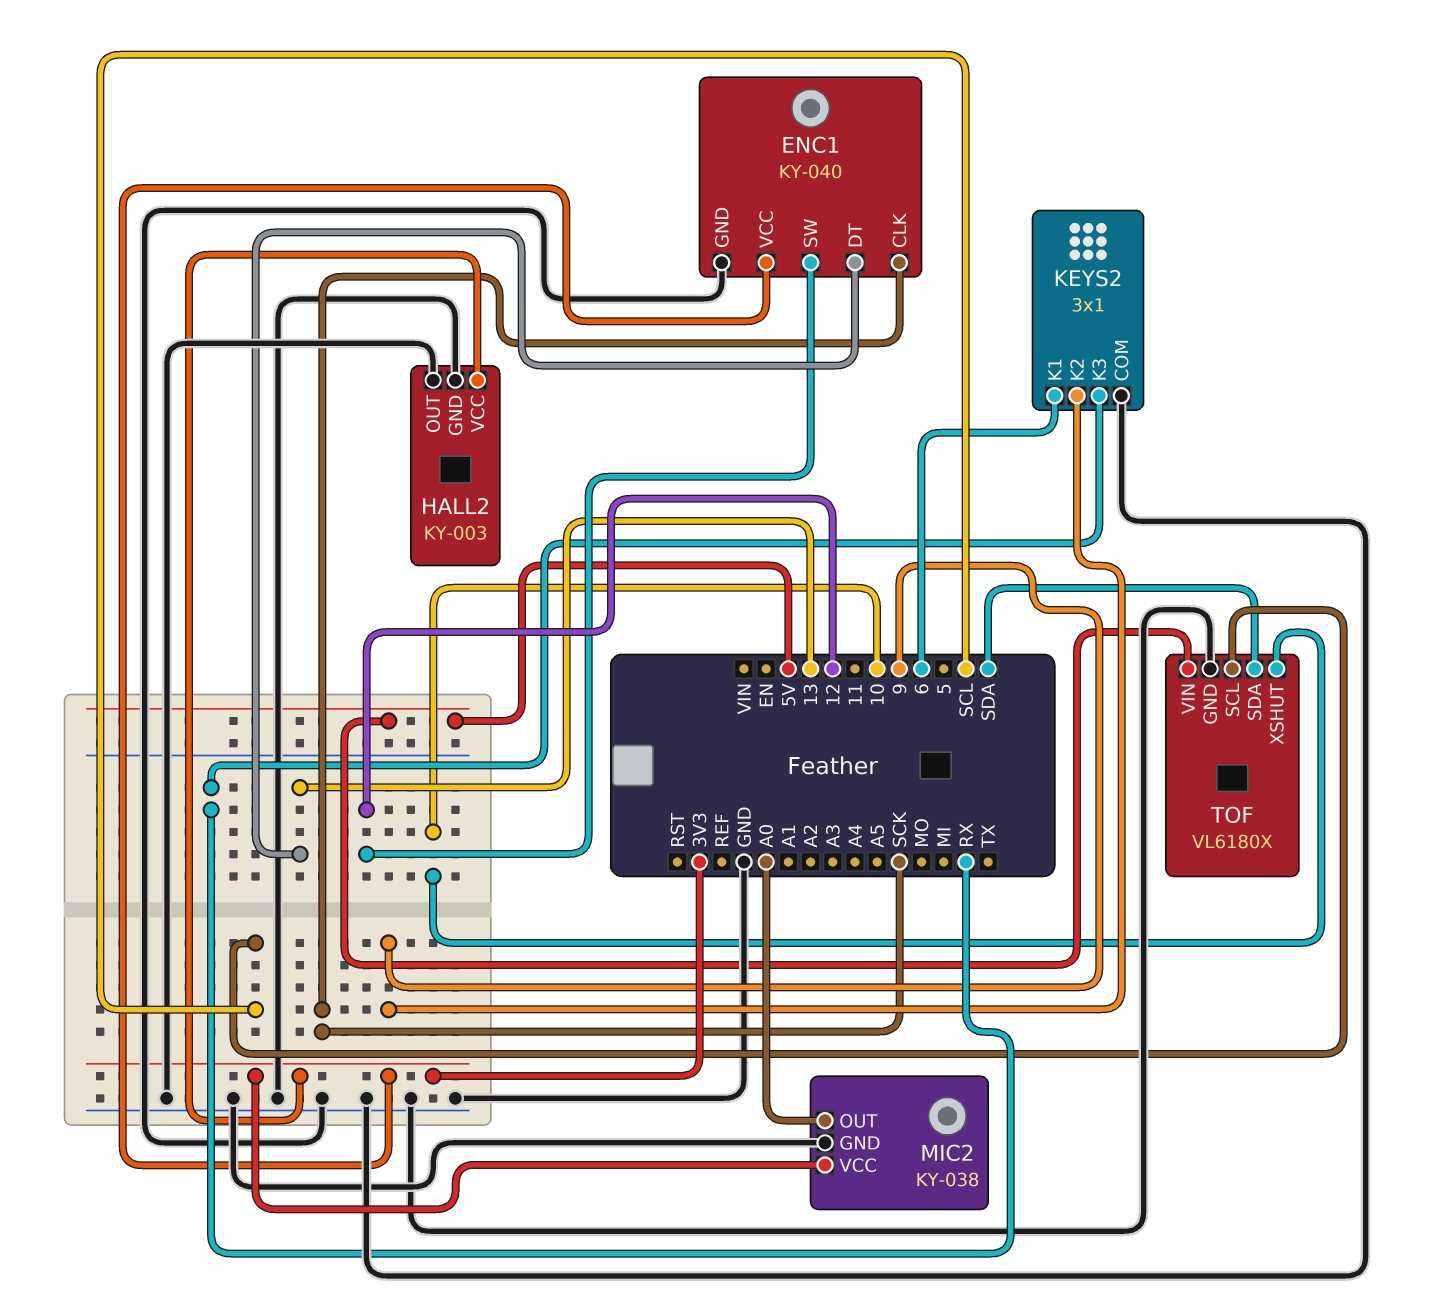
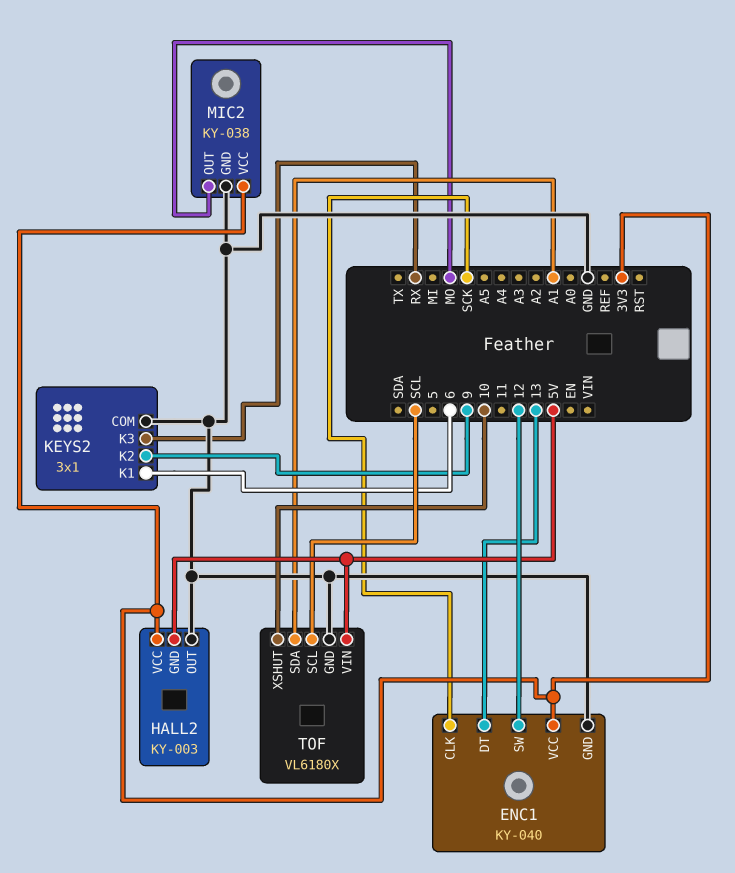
HALL2 pin GND: GND -> 5V
MIC2 pin OUT: A0 -> MO
TOF pin SDA: SDA -> A1

